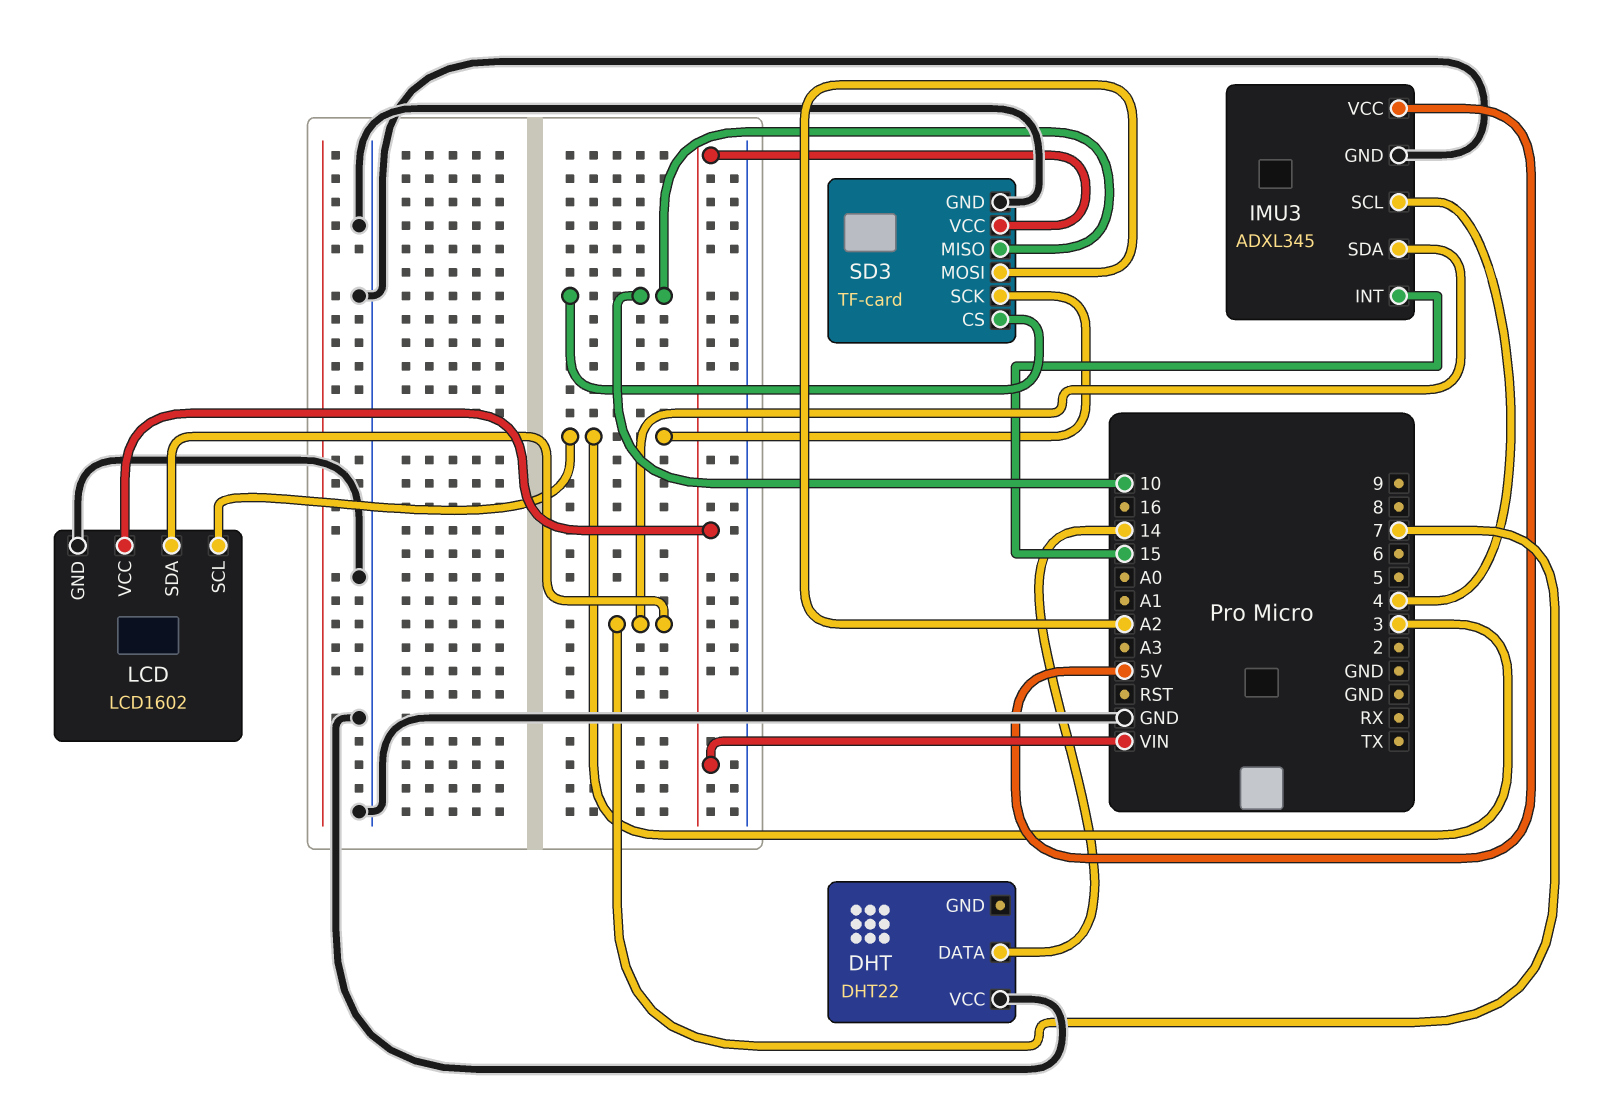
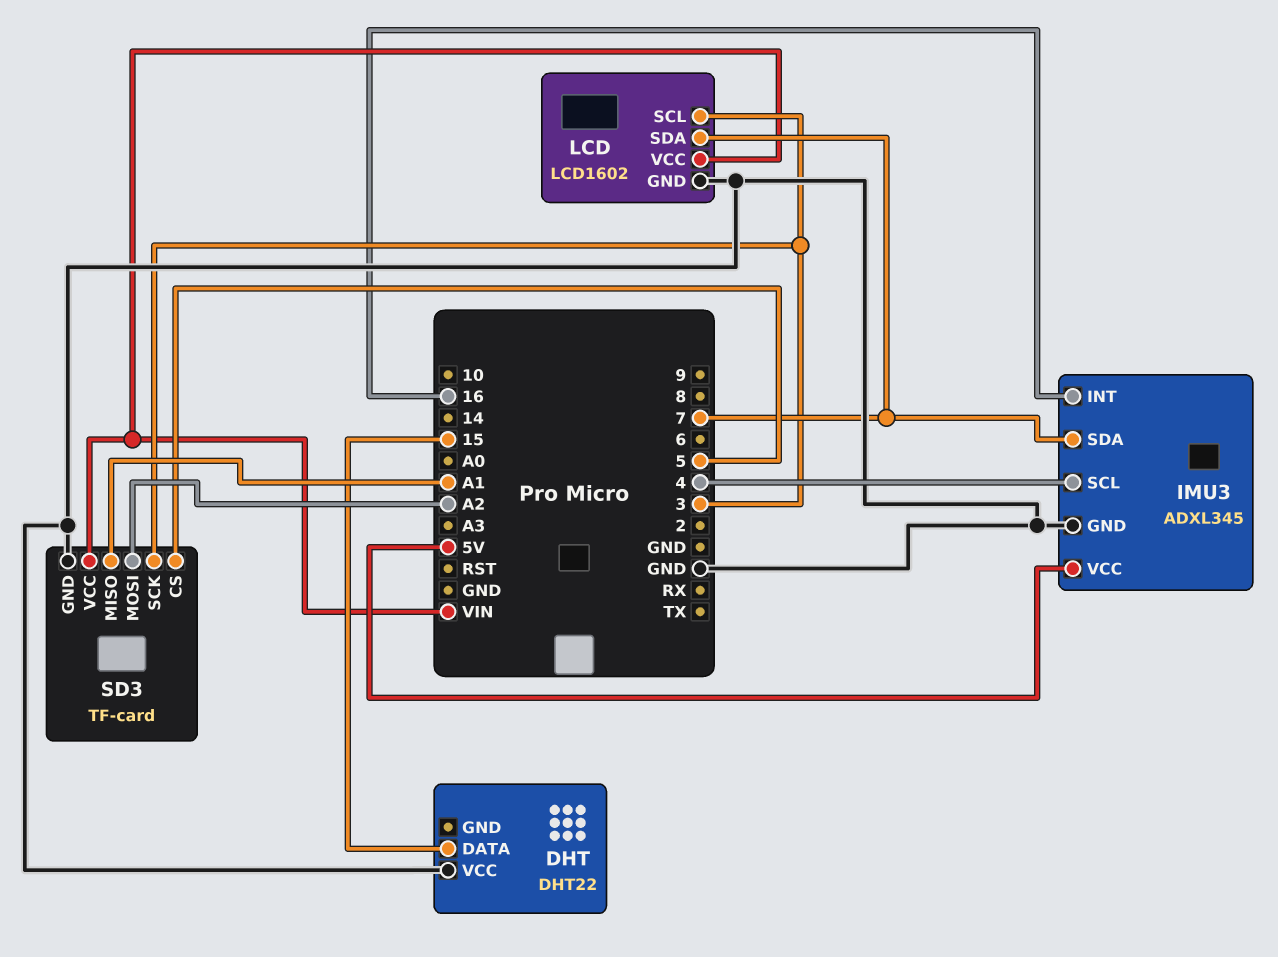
DHT pin DATA: 14 -> 15
IMU3 pin INT: 15 -> 16
SD3 pin CS: 10 -> 5
SD3 pin MISO: 10 -> A1

